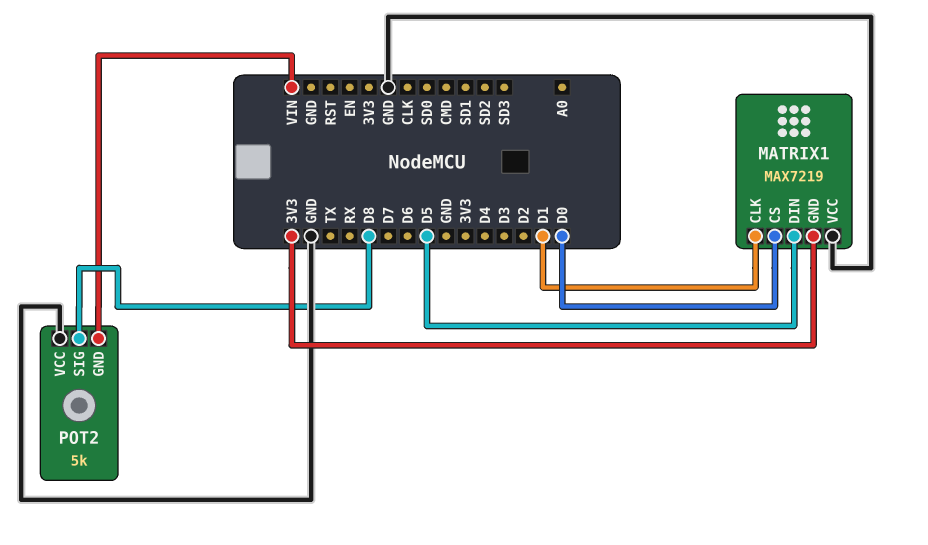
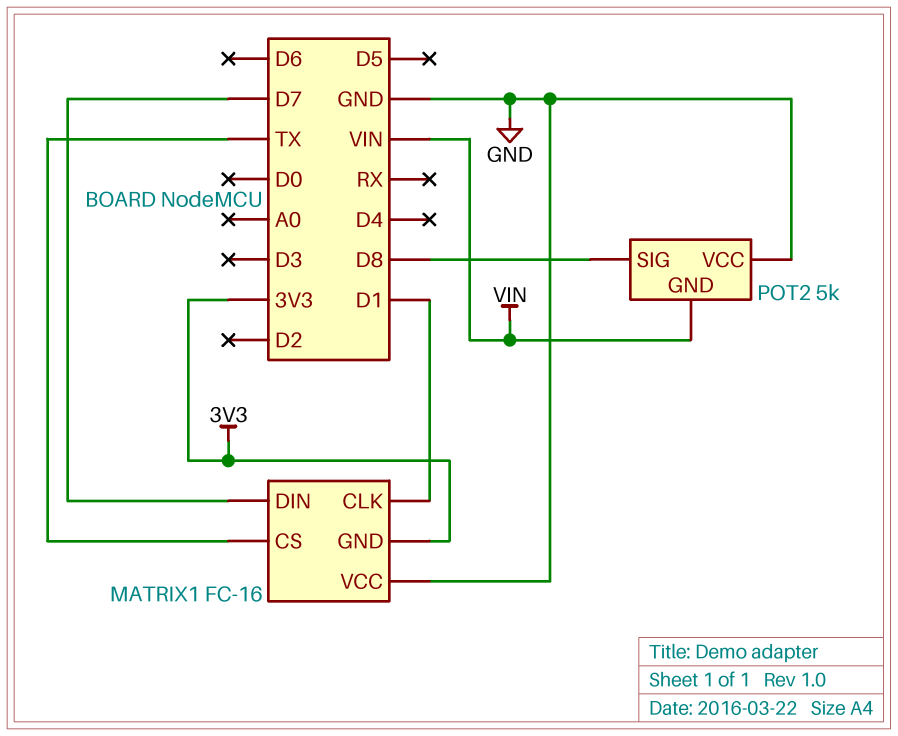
MATRIX1: MAX7219 -> FC-16
MATRIX1 pin CS: D0 -> TX
MATRIX1 pin DIN: D5 -> D7

